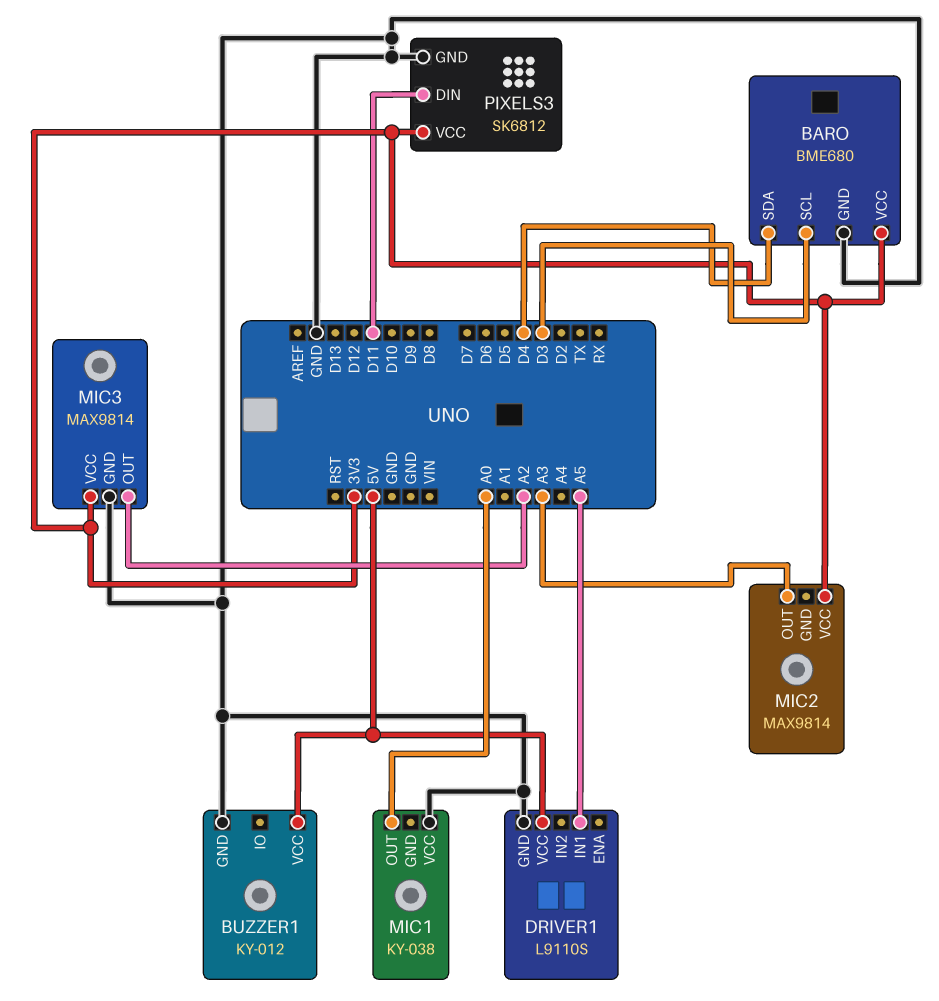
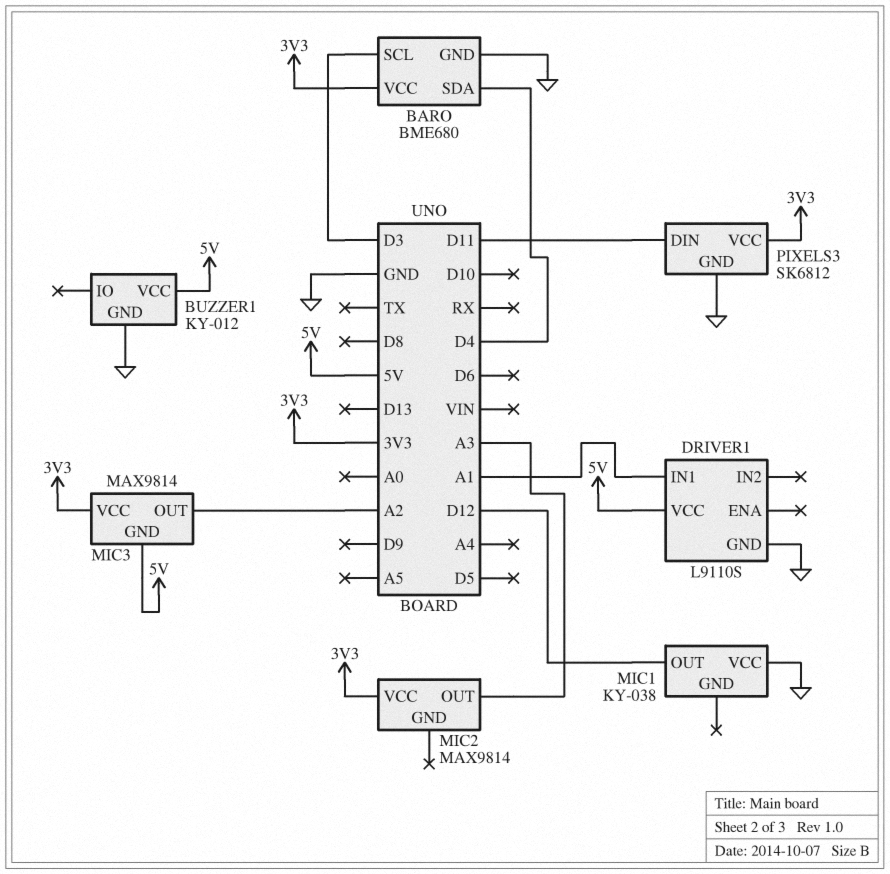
DRIVER1 pin IN1: A5 -> A1
MIC1 pin OUT: A0 -> D12
MIC3 pin GND: GND -> 5V

